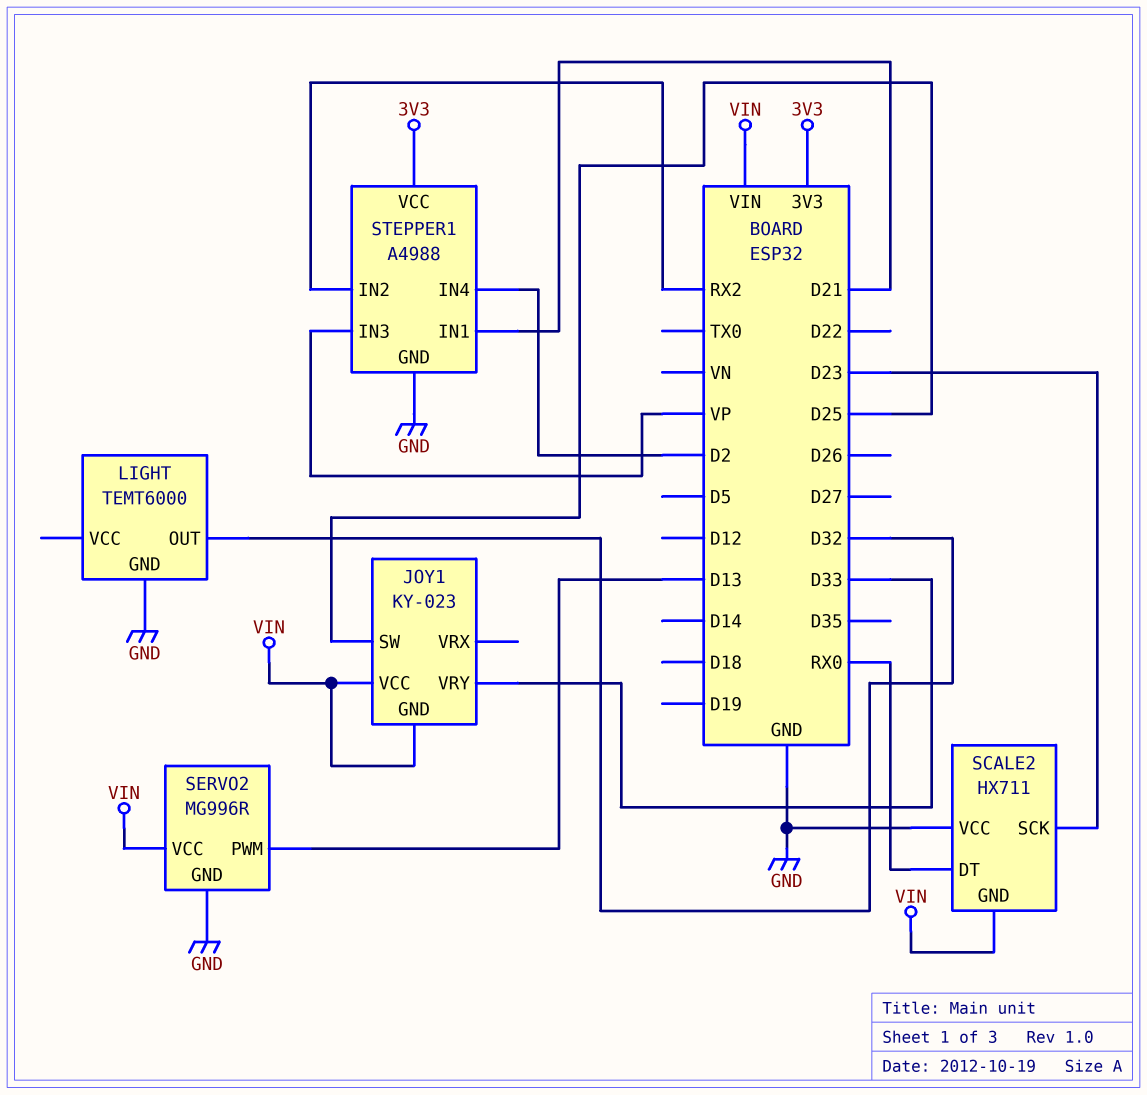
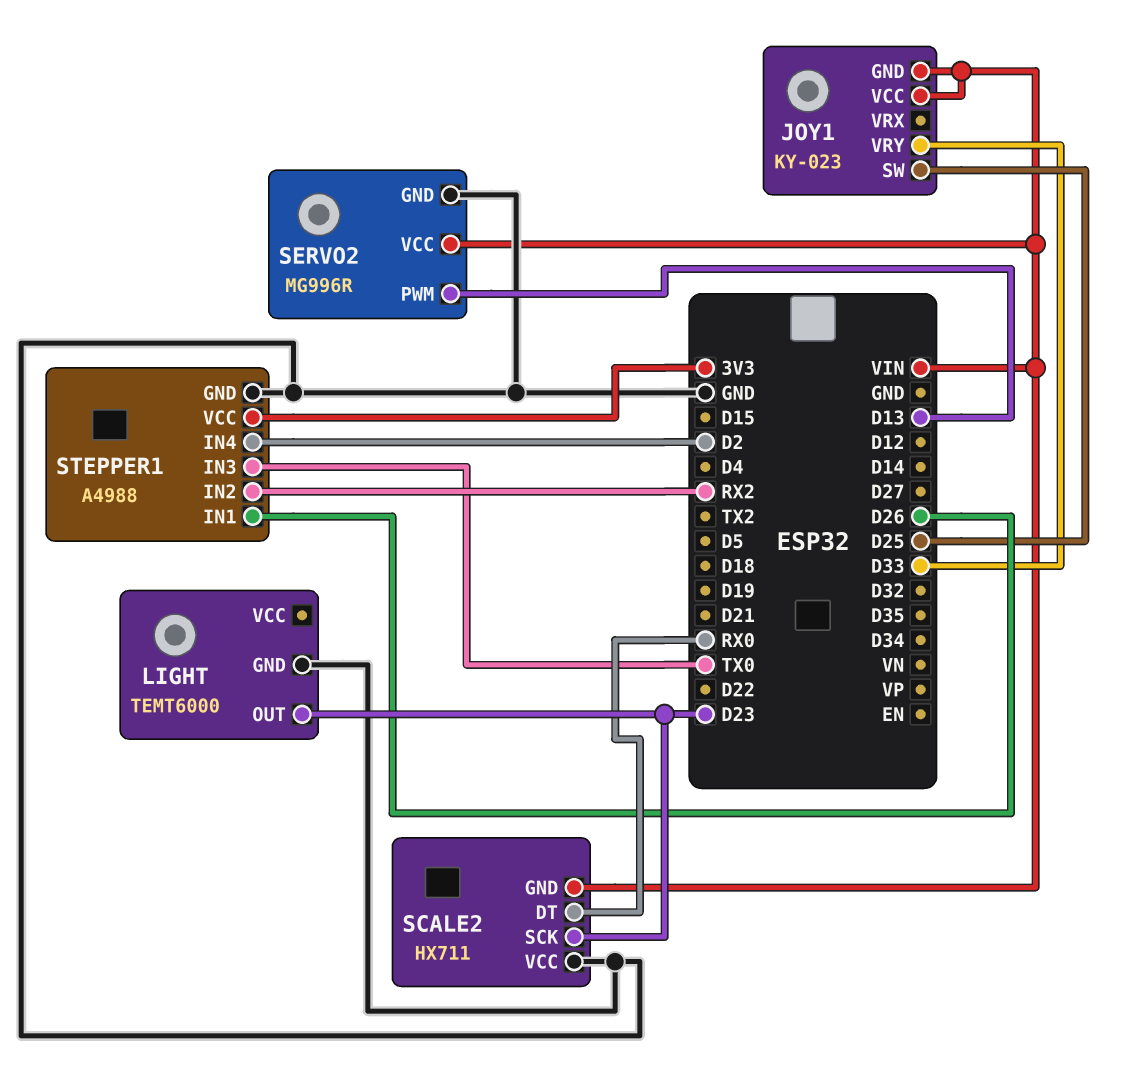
LIGHT pin OUT: D32 -> D23
STEPPER1 pin IN1: D21 -> D26
STEPPER1 pin IN3: VP -> TX0

